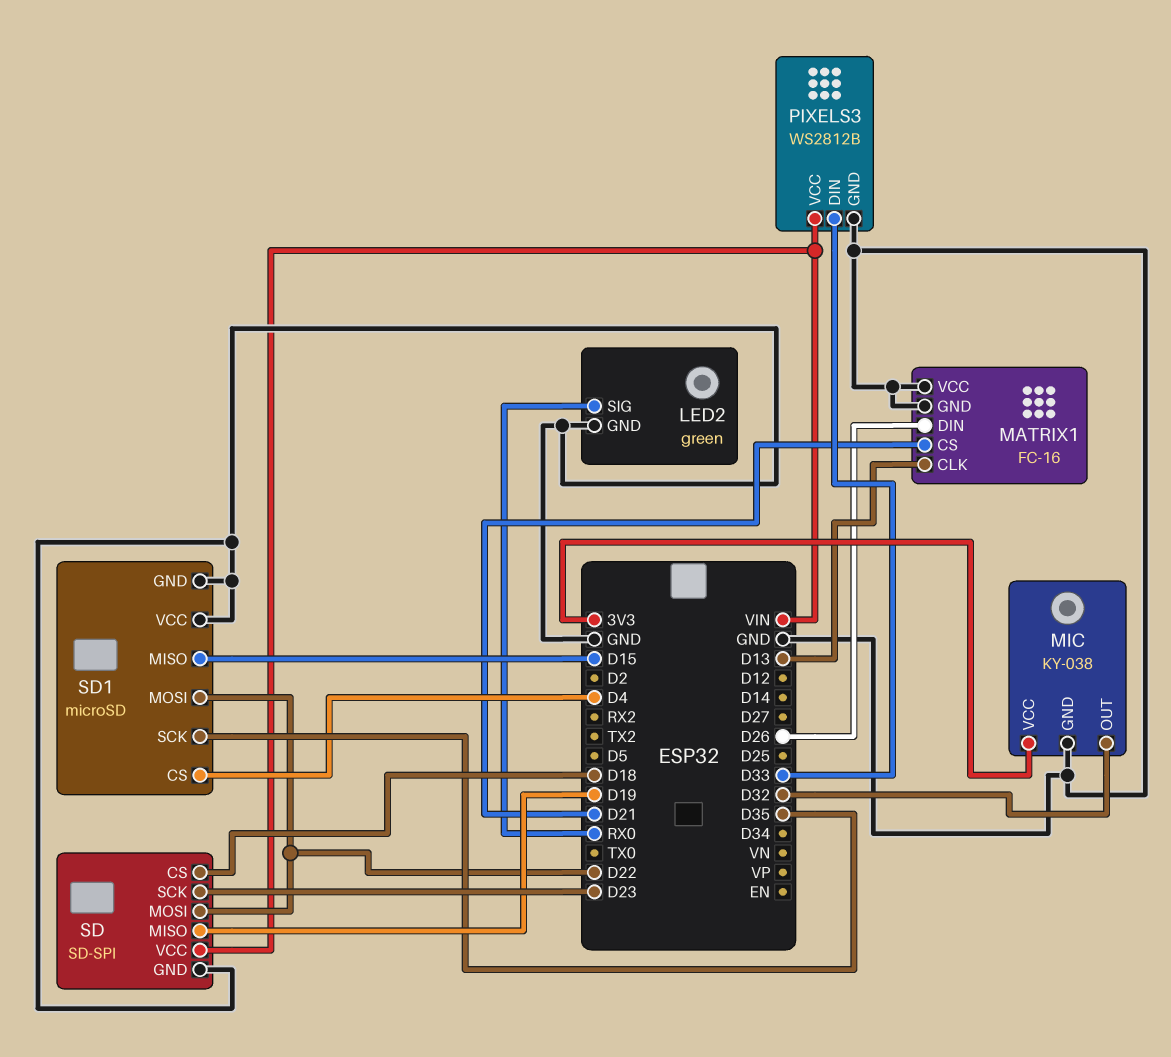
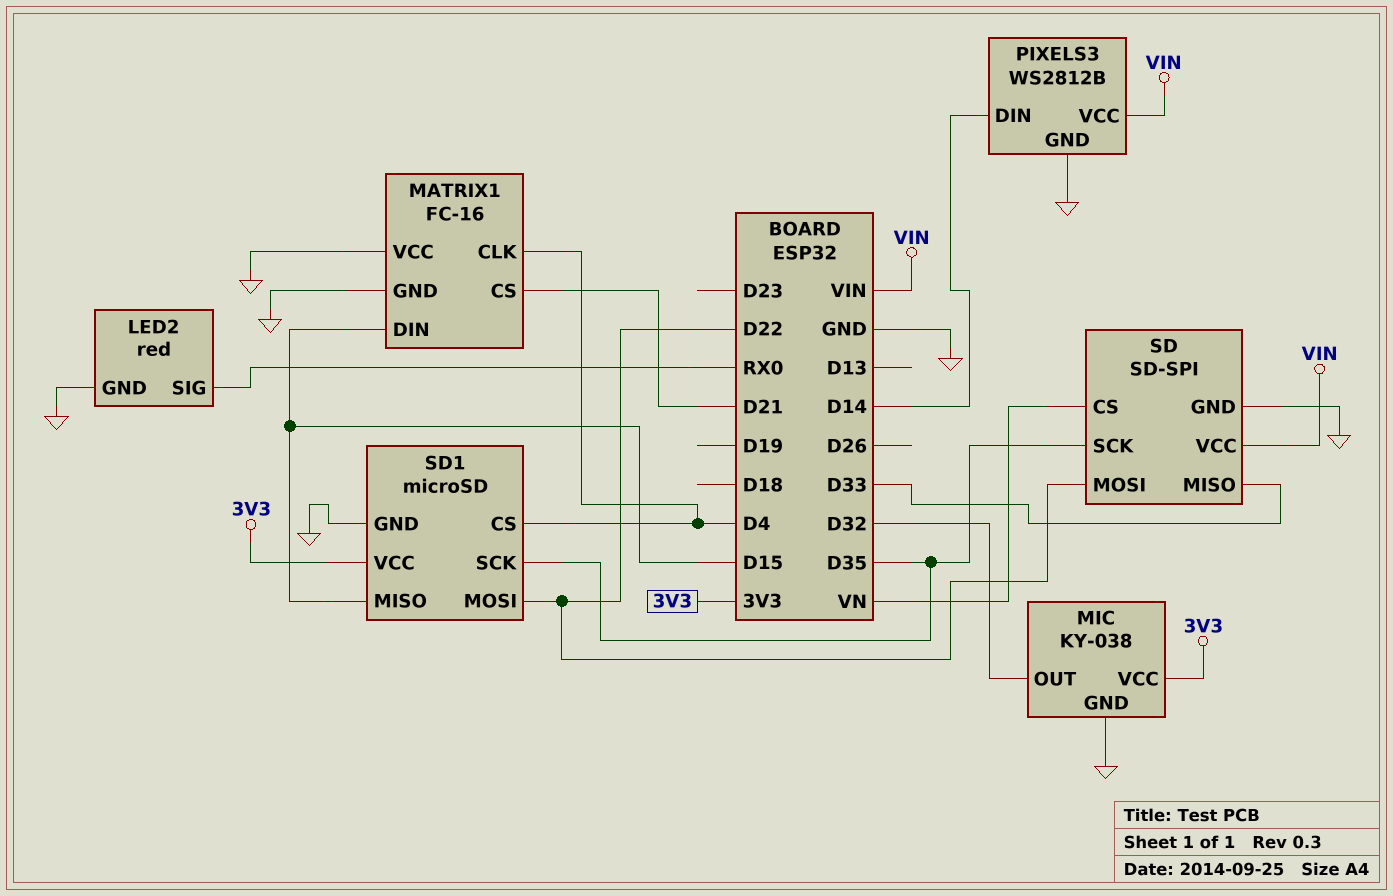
LED2: green -> red
MATRIX1 pin CLK: D13 -> D4
MATRIX1 pin DIN: D26 -> D15
PIXELS3 pin DIN: D33 -> D14
SD pin CS: D18 -> VN
SD pin MISO: D19 -> D33
SD pin SCK: D23 -> D35
SD1 pin VCC: GND -> 3V3

